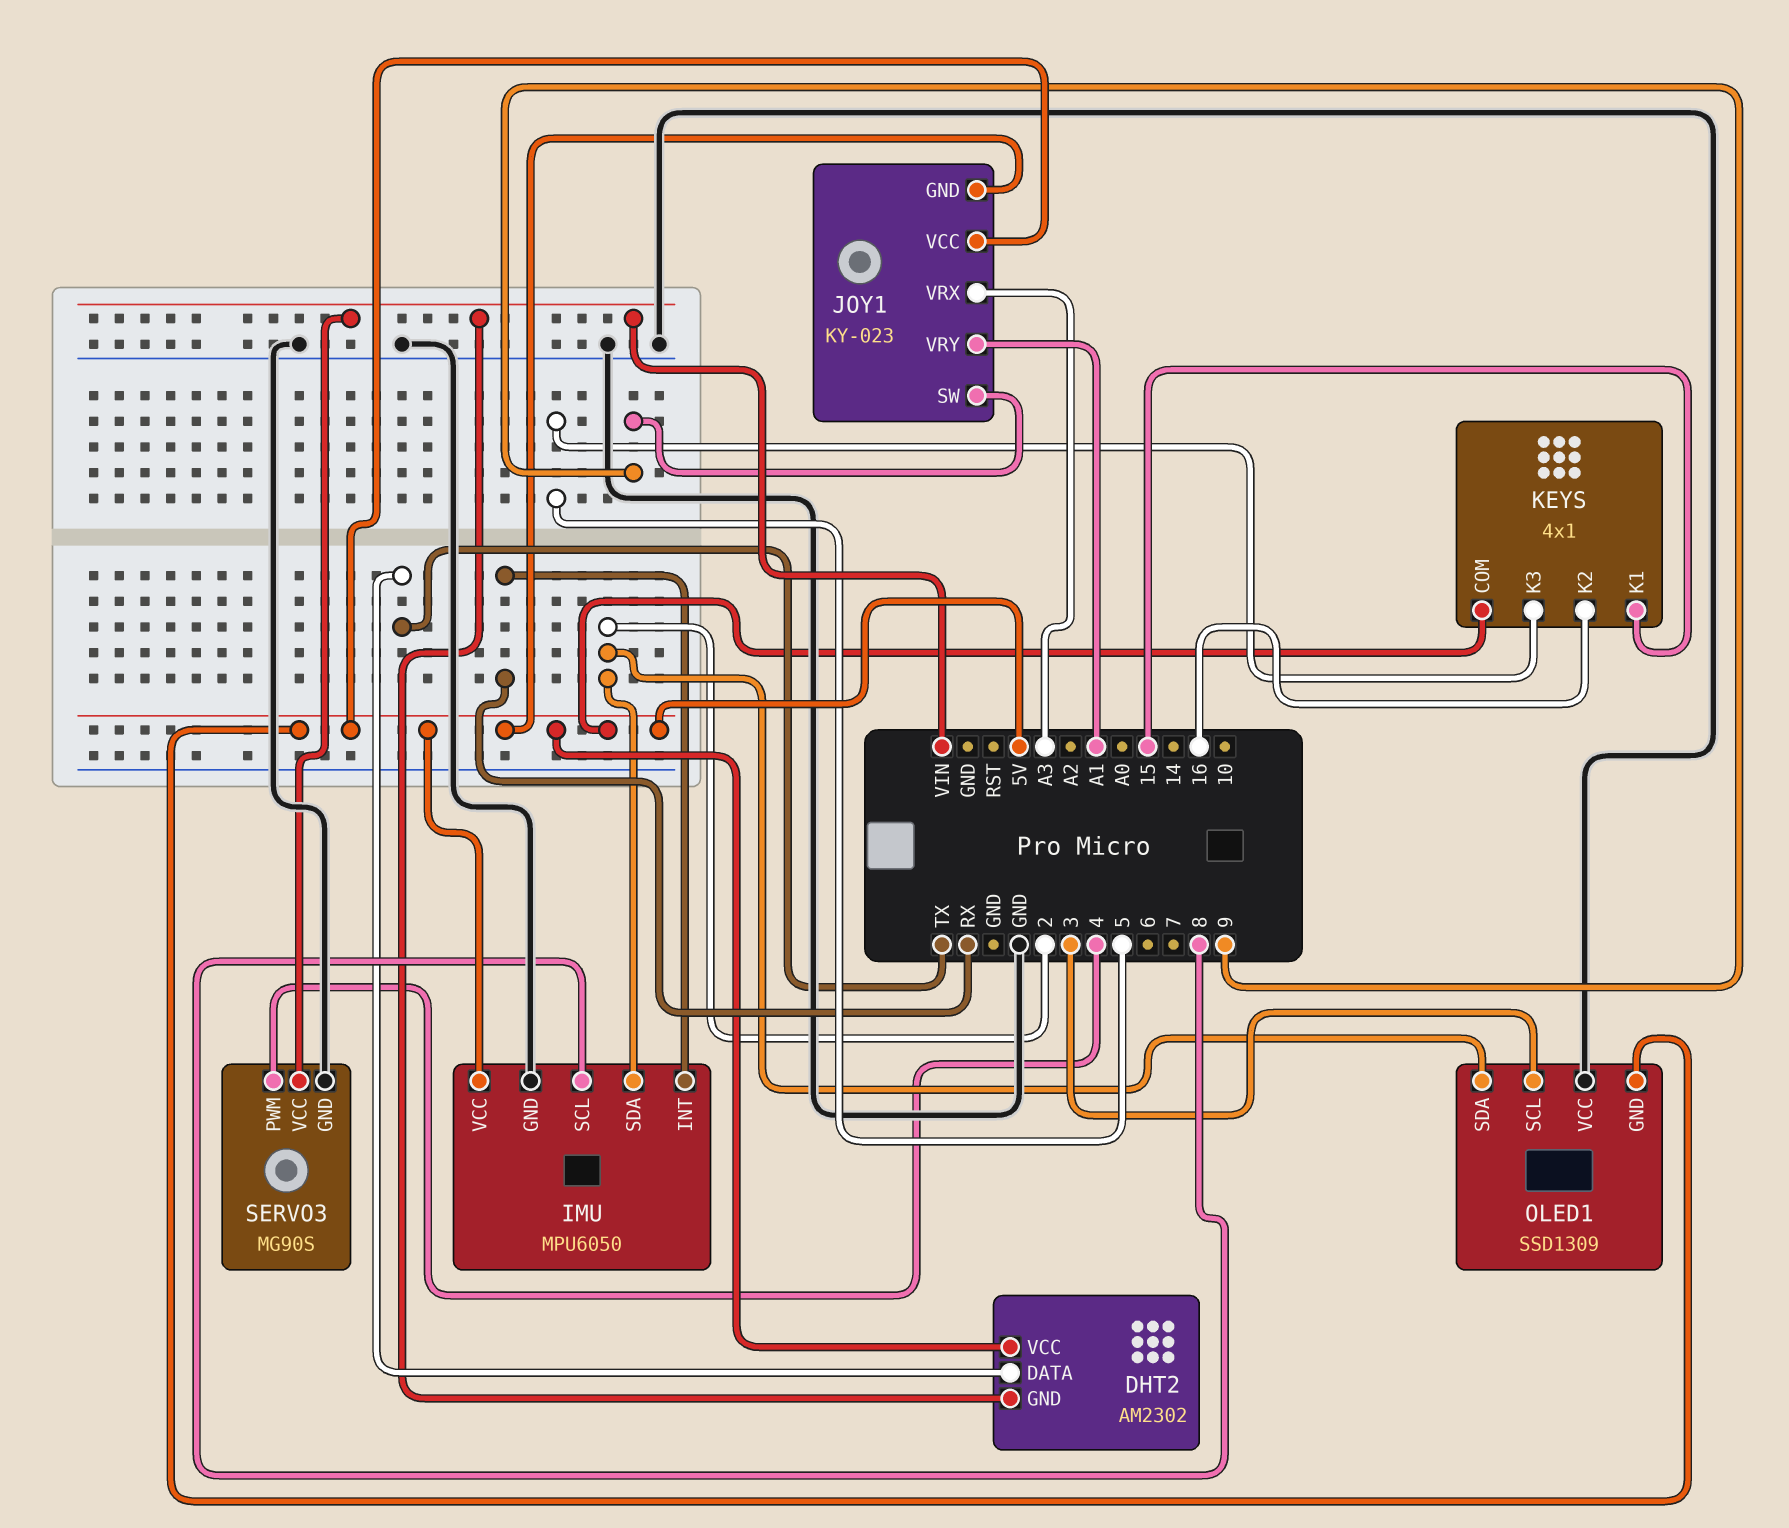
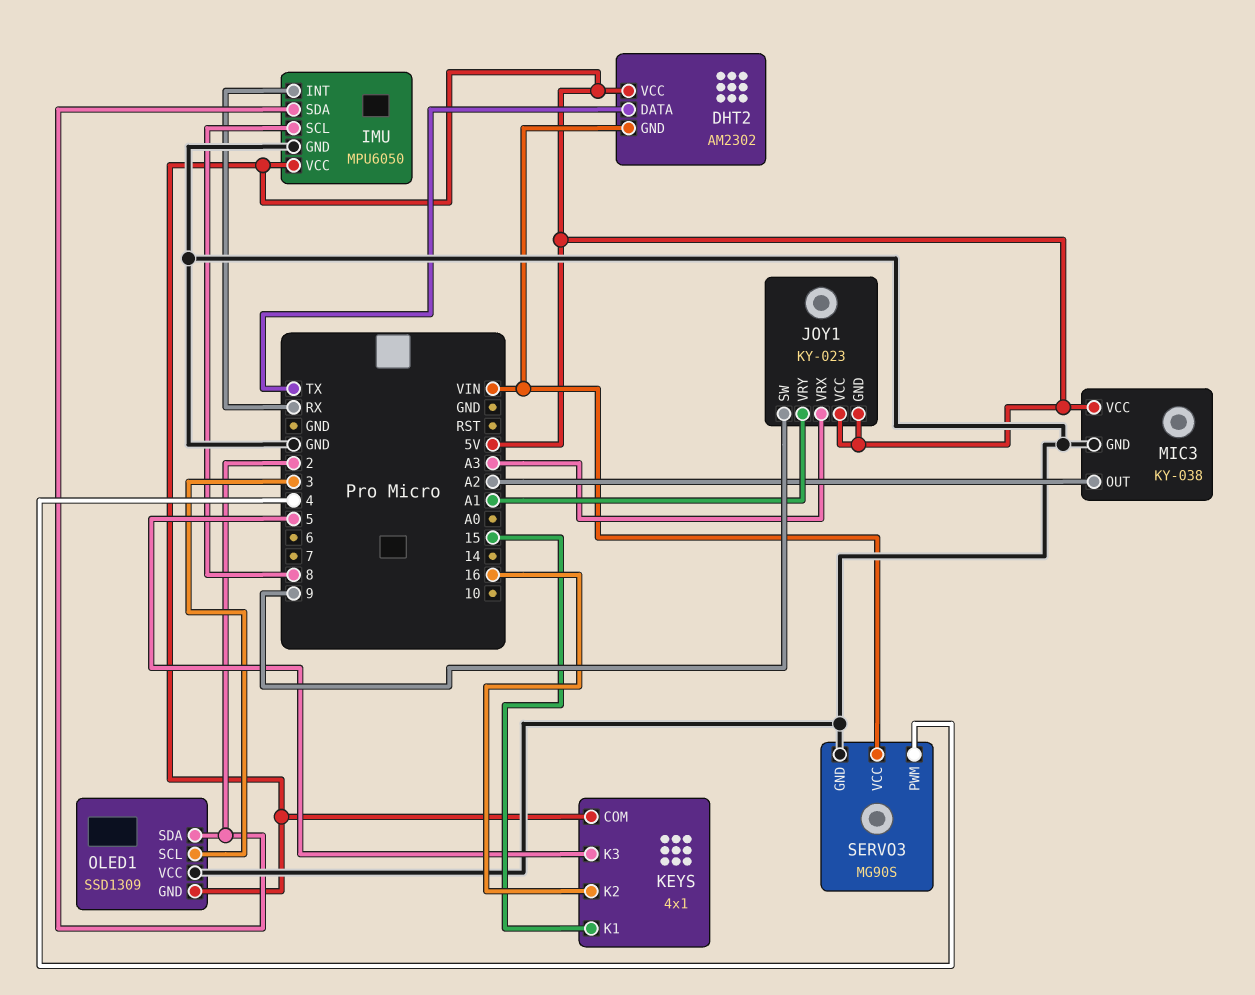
MIC3: none -> KY-038
MIC3 pin GND: none -> GND
MIC3 pin OUT: none -> A2
MIC3 pin VCC: none -> 5V

